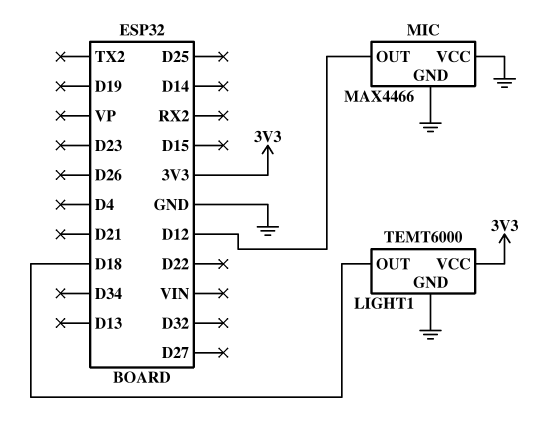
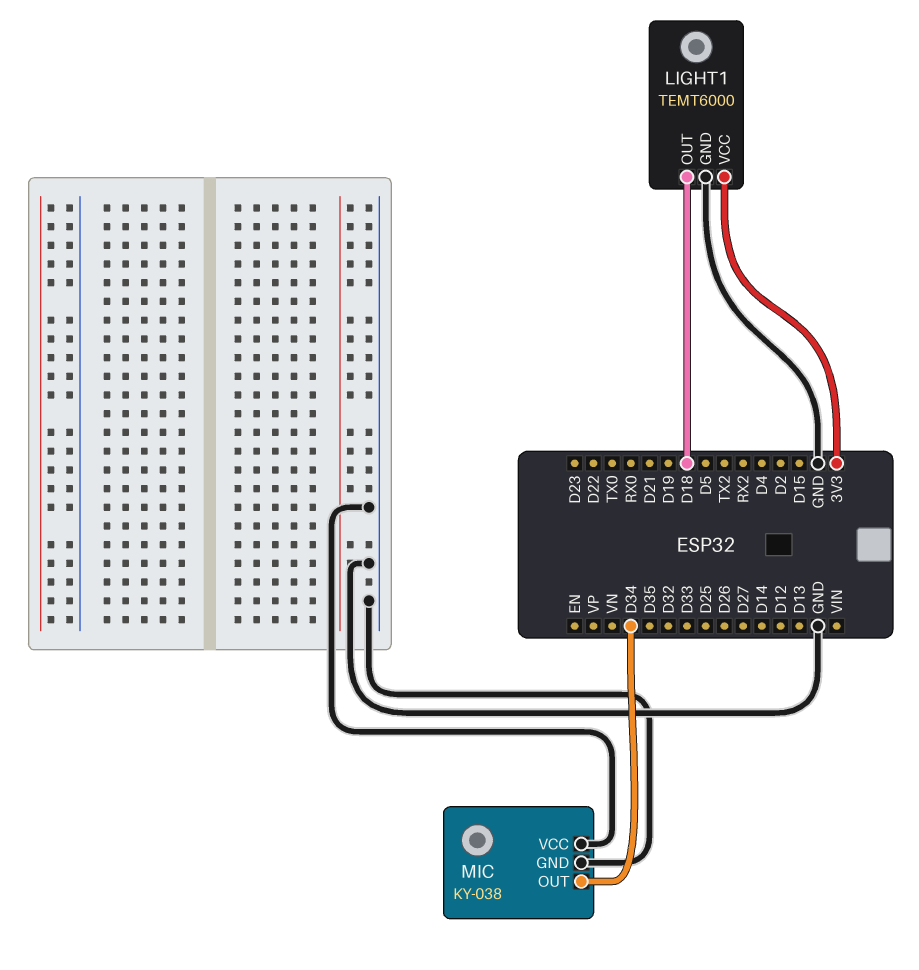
MIC: MAX4466 -> KY-038
MIC pin OUT: D12 -> D34

